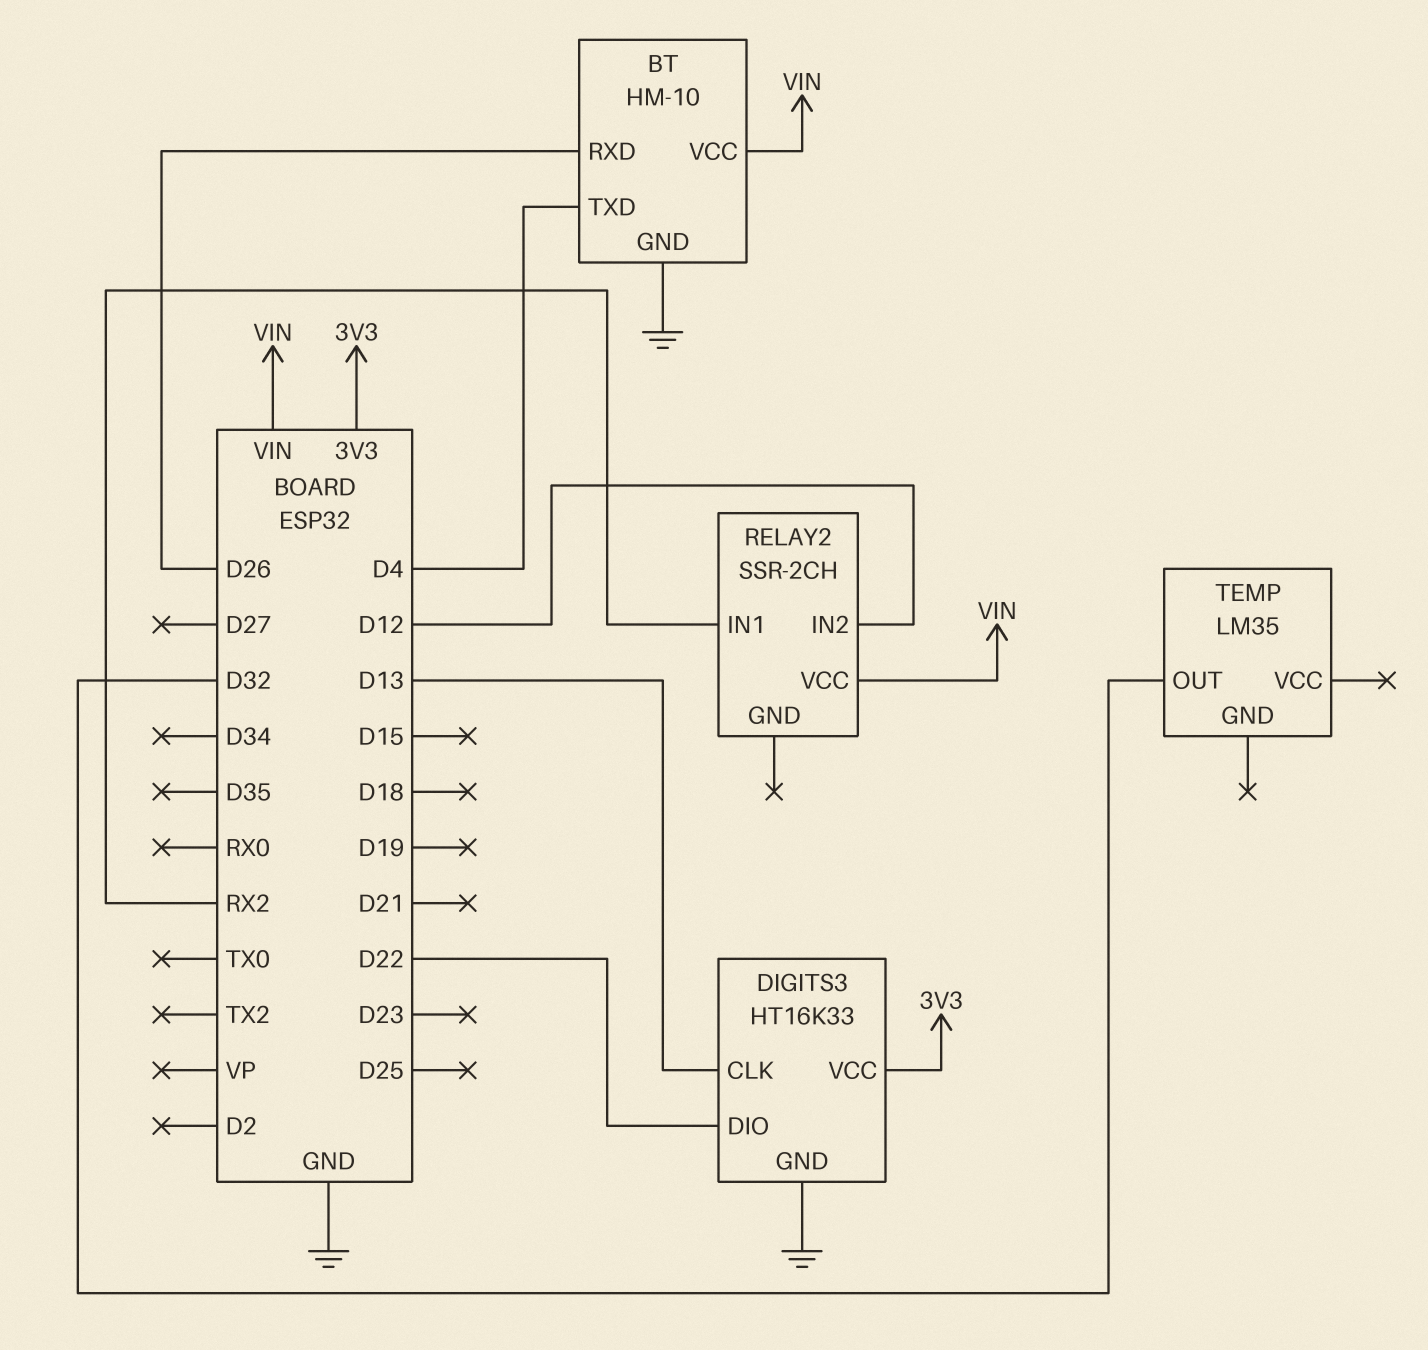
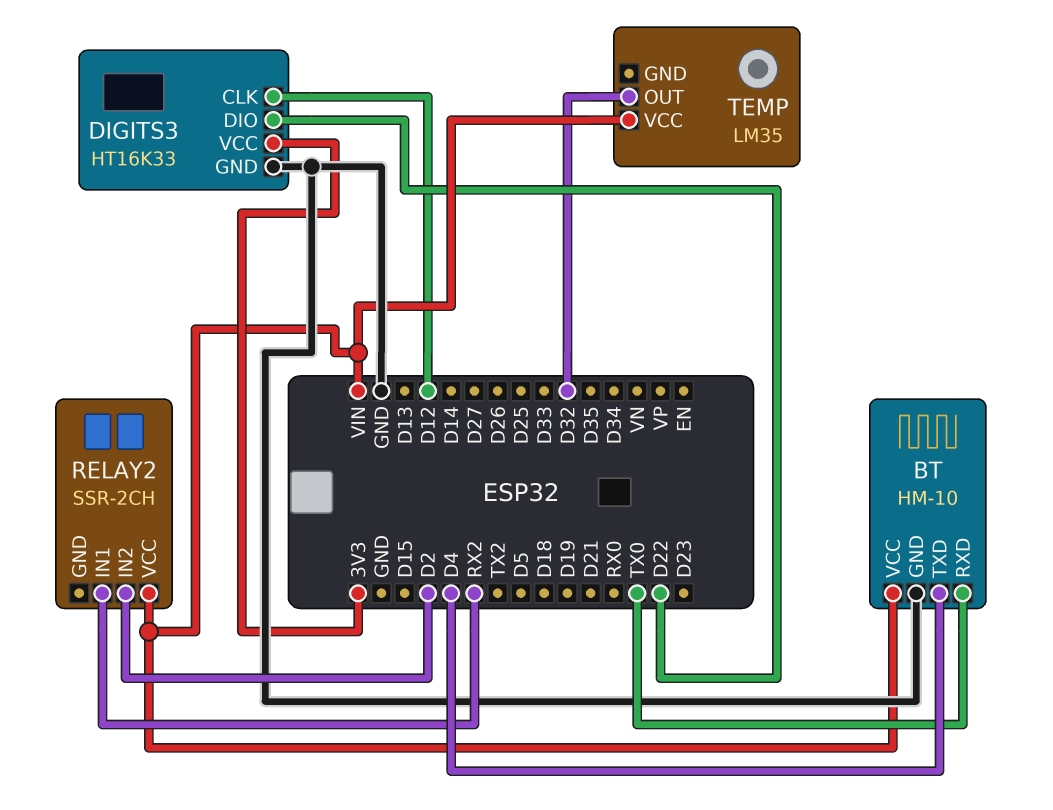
BT pin RXD: D26 -> TX0
DIGITS3 pin CLK: D13 -> D12
RELAY2 pin IN2: D12 -> D2
TEMP pin VCC: none -> VIN

